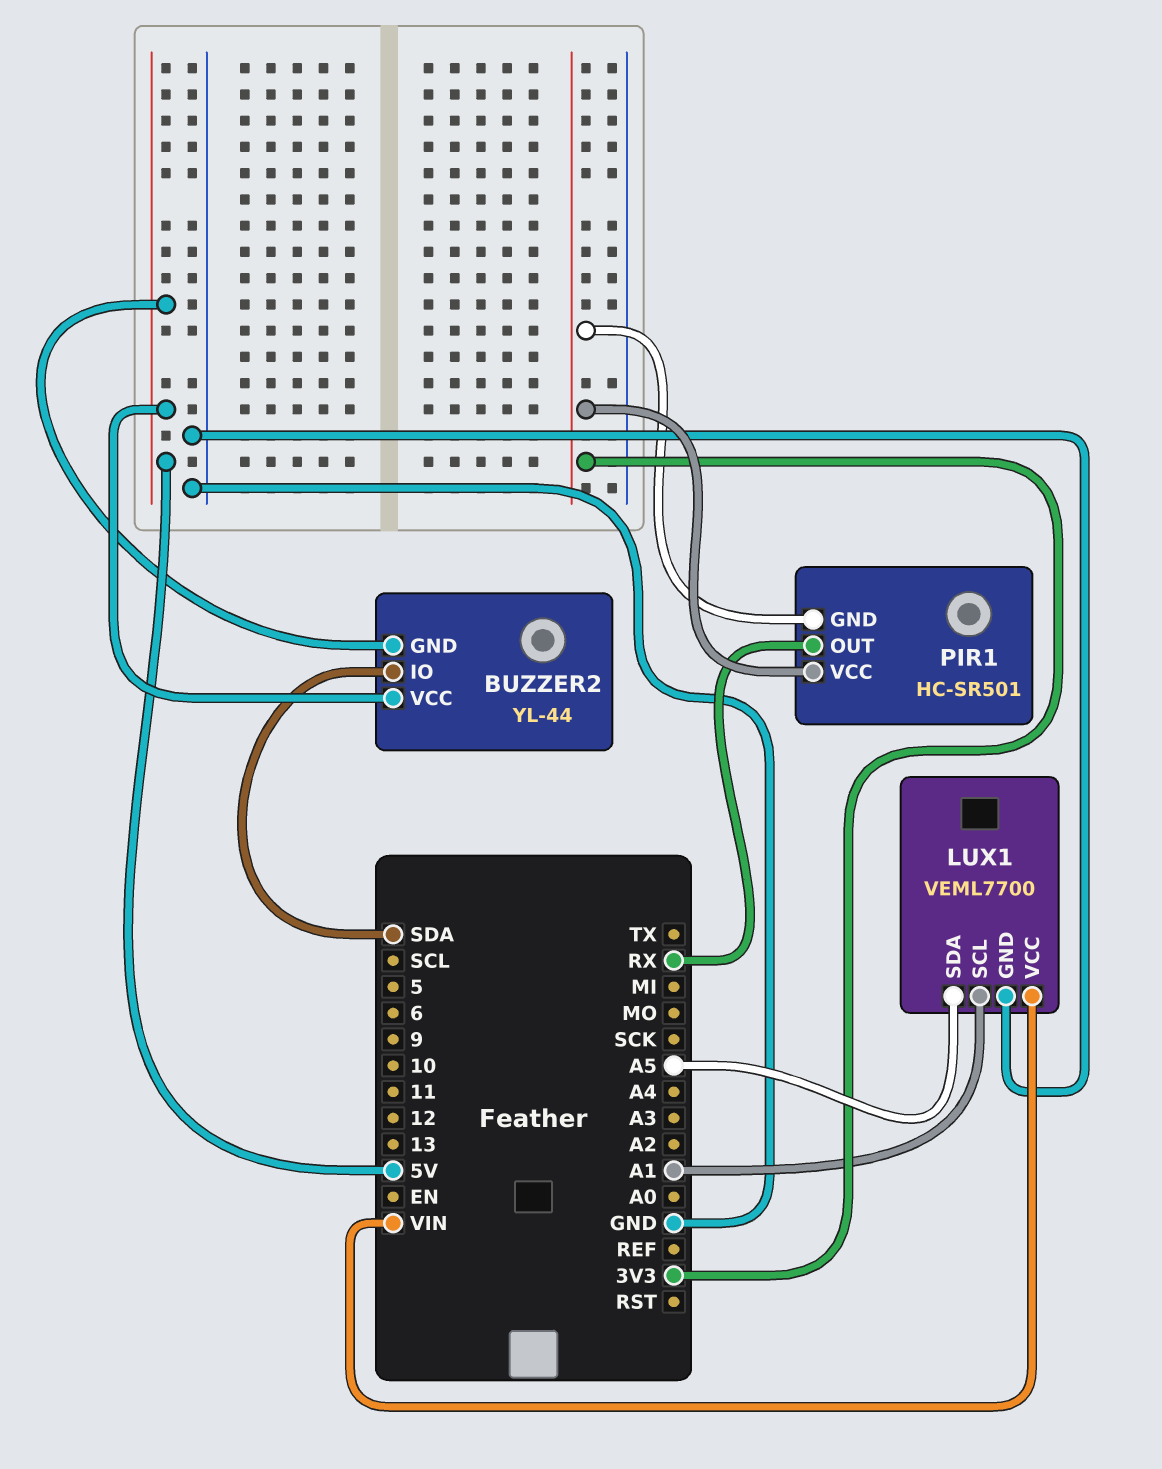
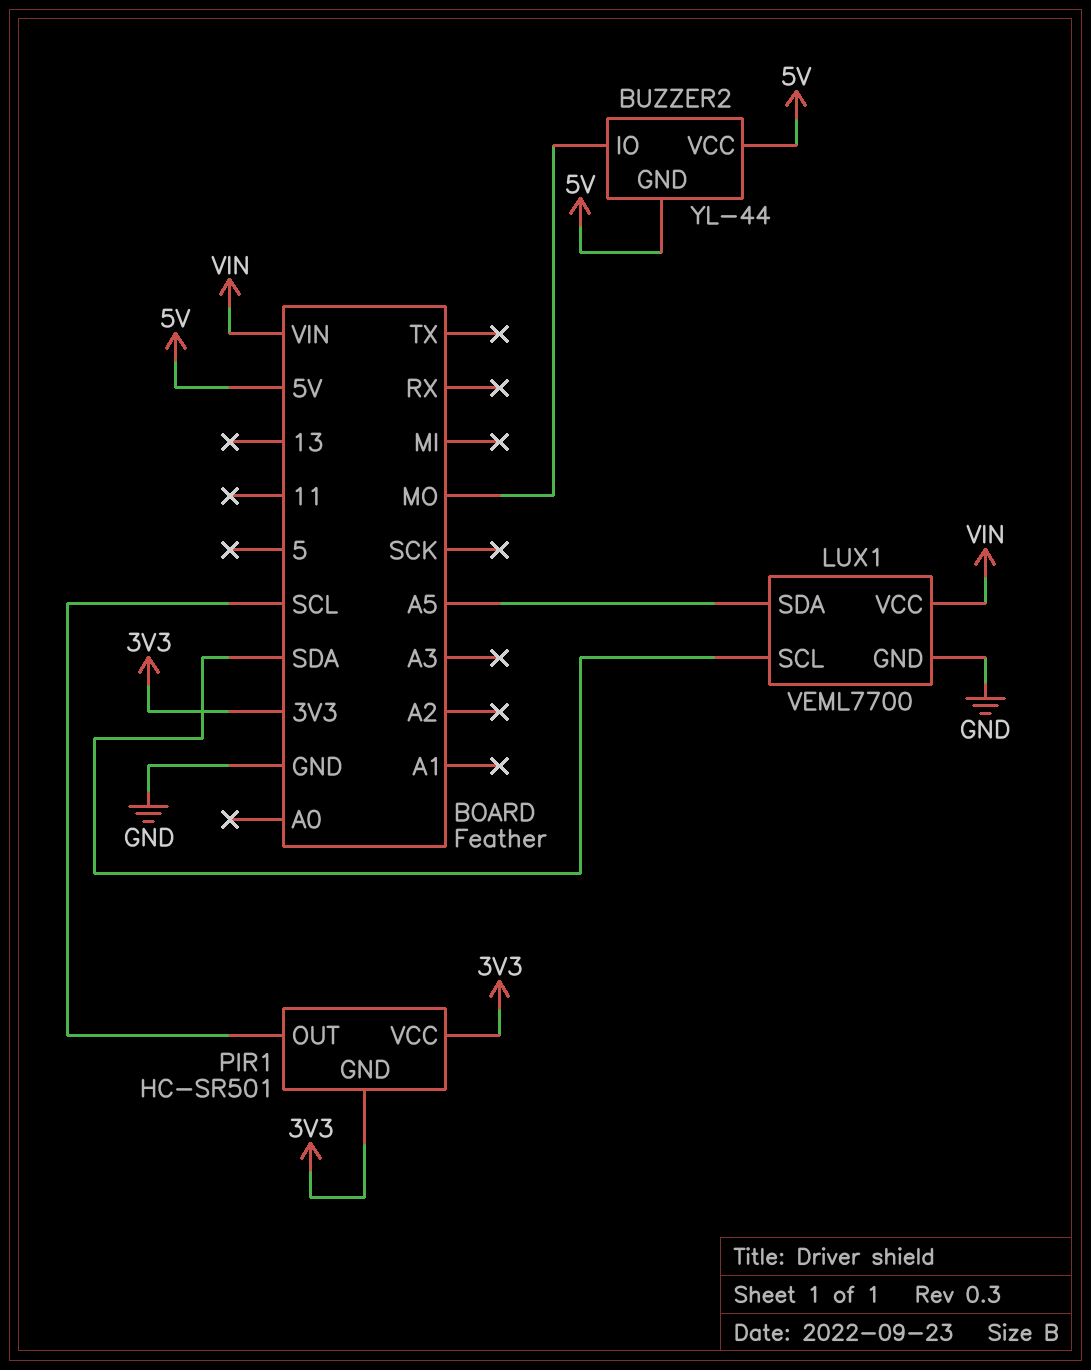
BUZZER2 pin IO: SDA -> MO
LUX1 pin SCL: A1 -> SDA
PIR1 pin OUT: RX -> SCL

